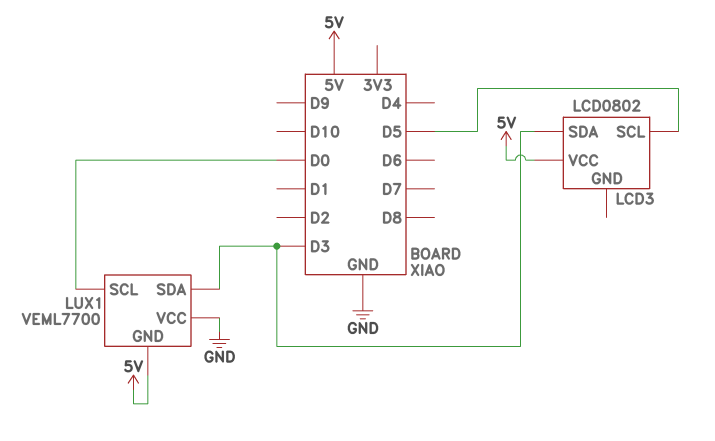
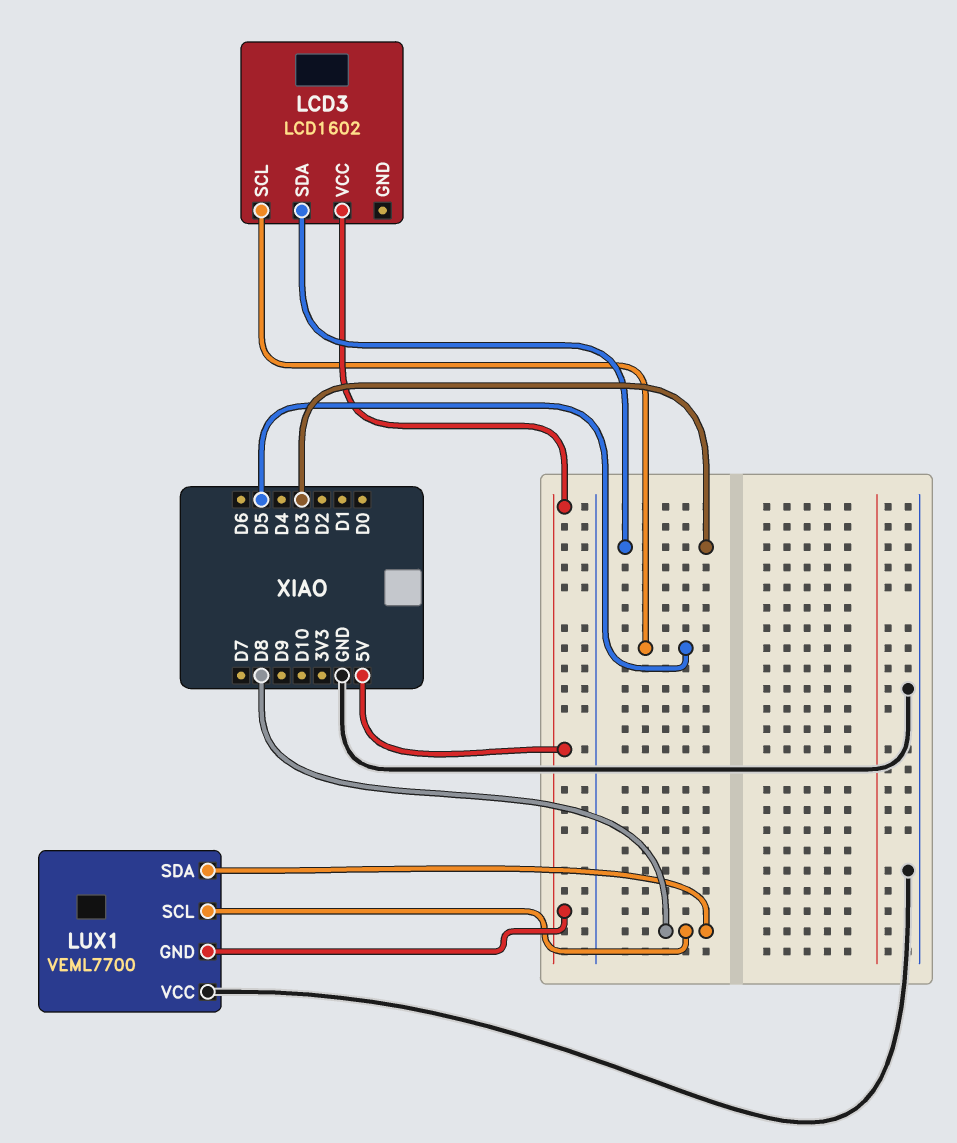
LCD3: LCD0802 -> LCD1602
LUX1 pin SCL: D0 -> D8
LUX1 pin SDA: D3 -> D8

